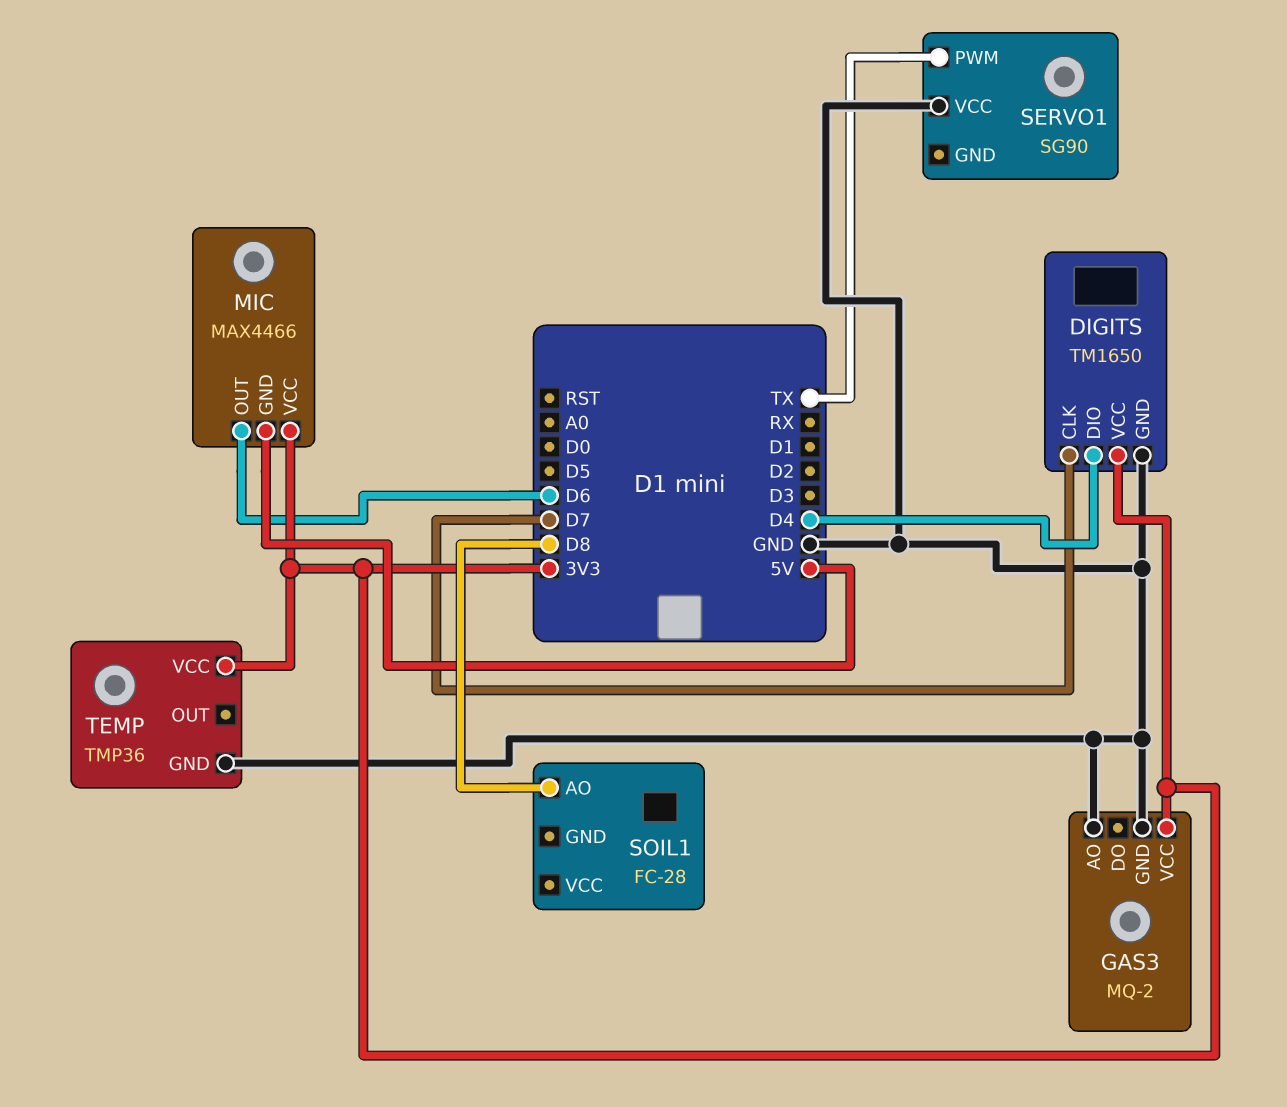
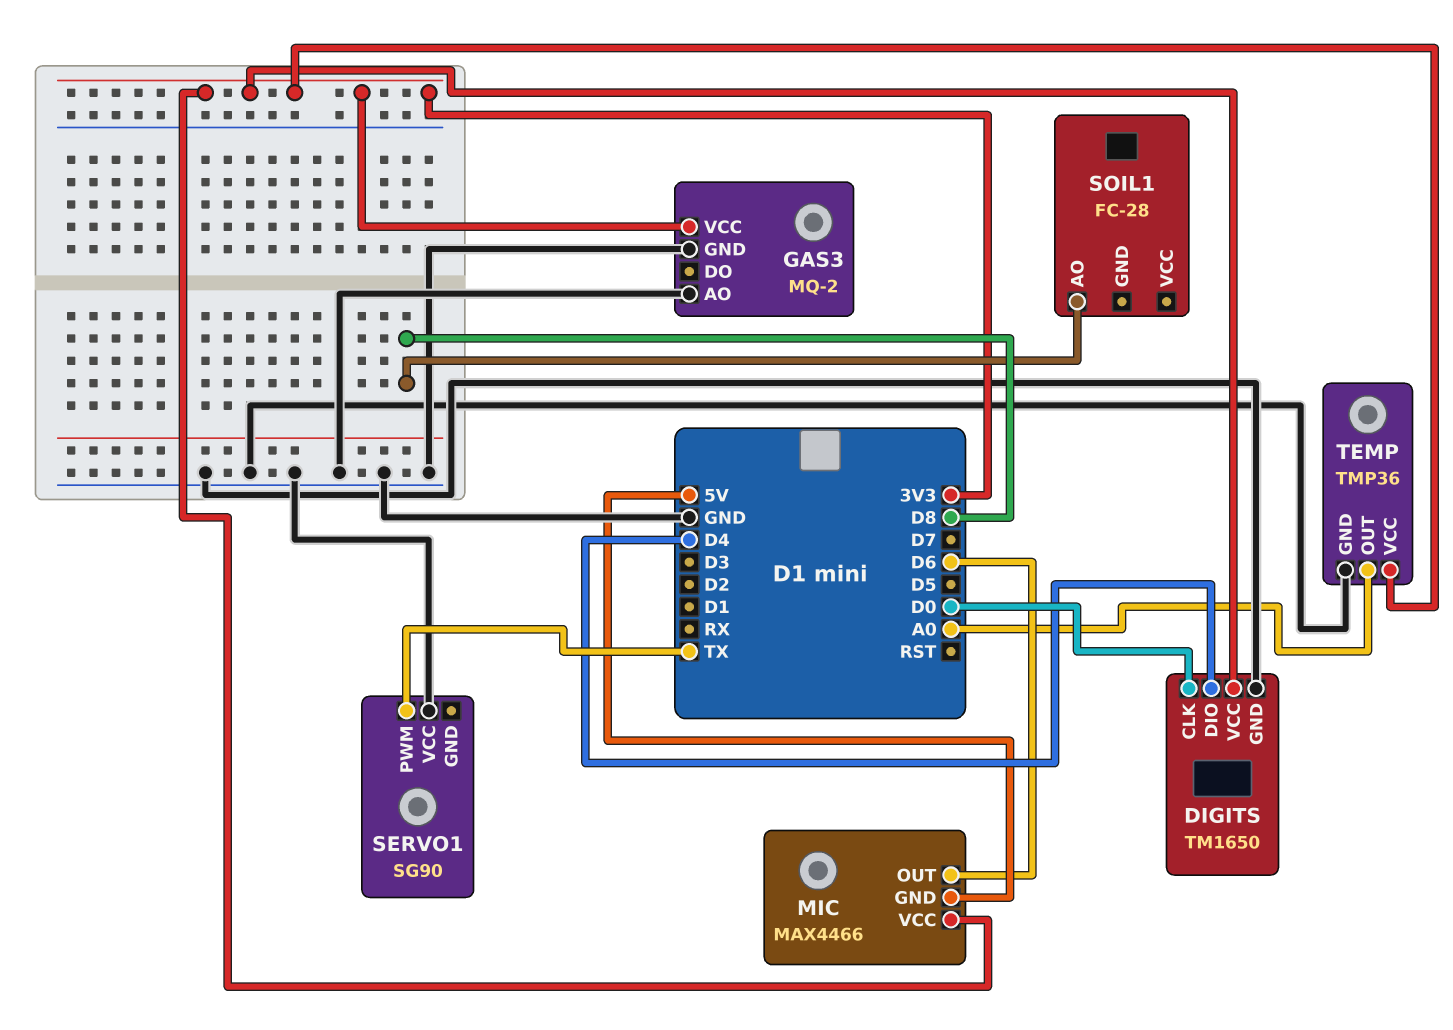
DIGITS pin CLK: D7 -> D0
TEMP pin OUT: none -> A0

